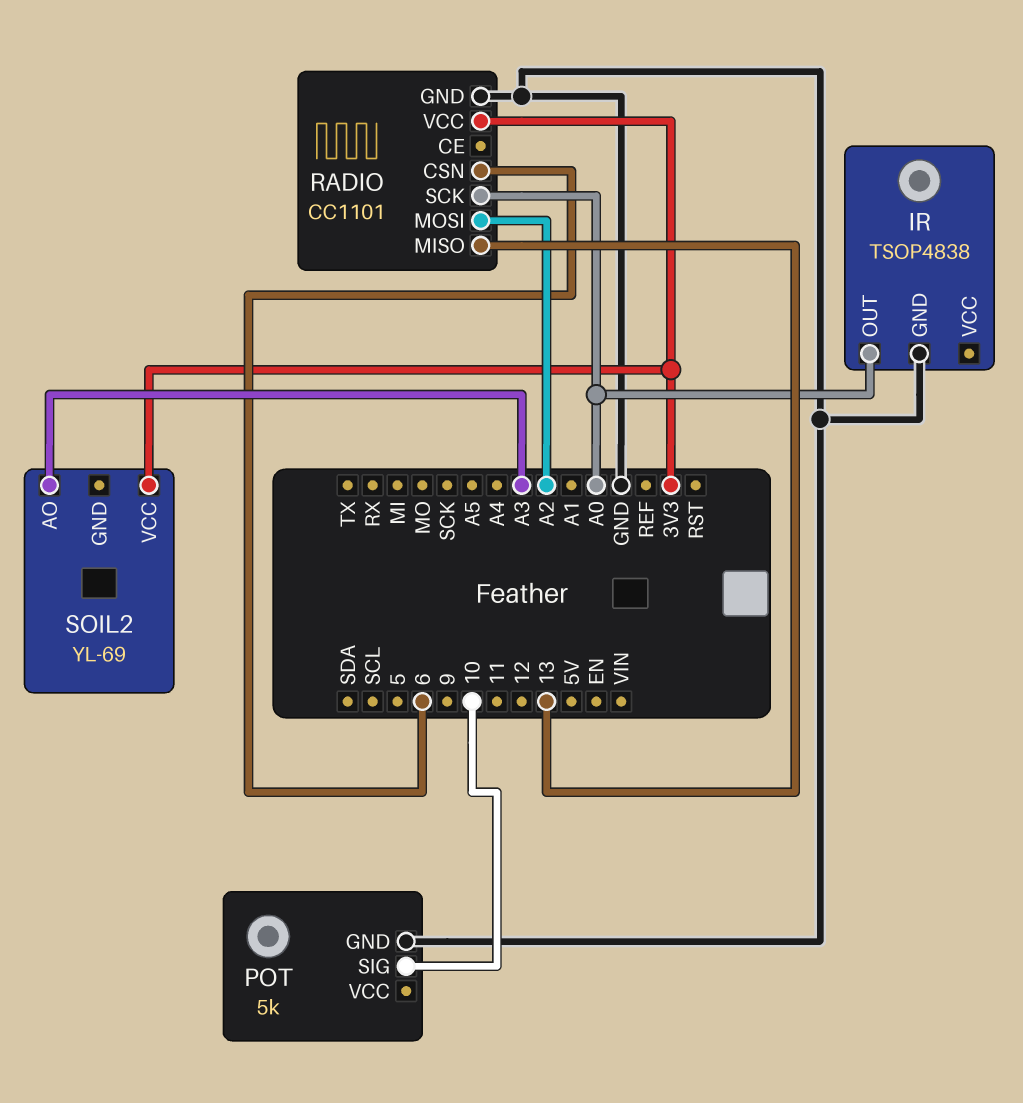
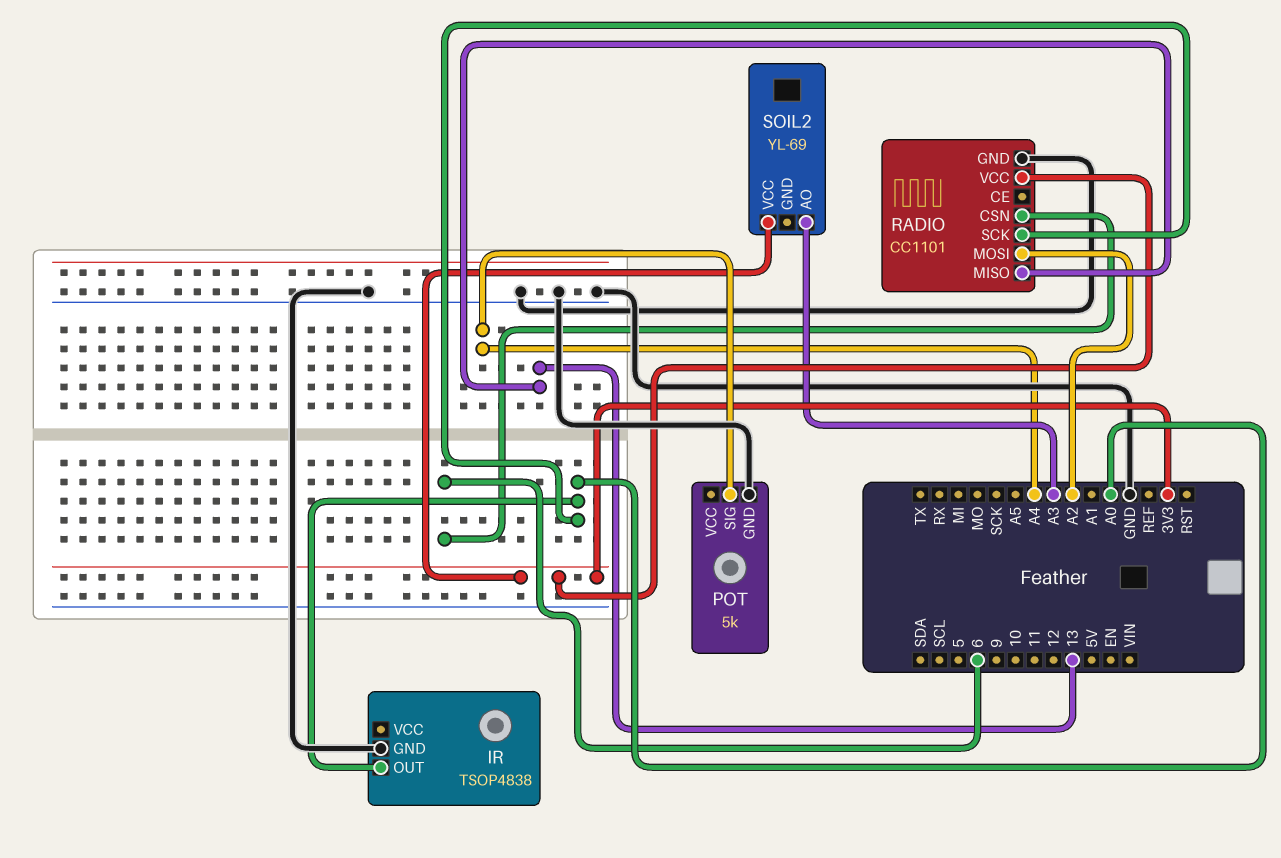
POT pin SIG: 10 -> A4

